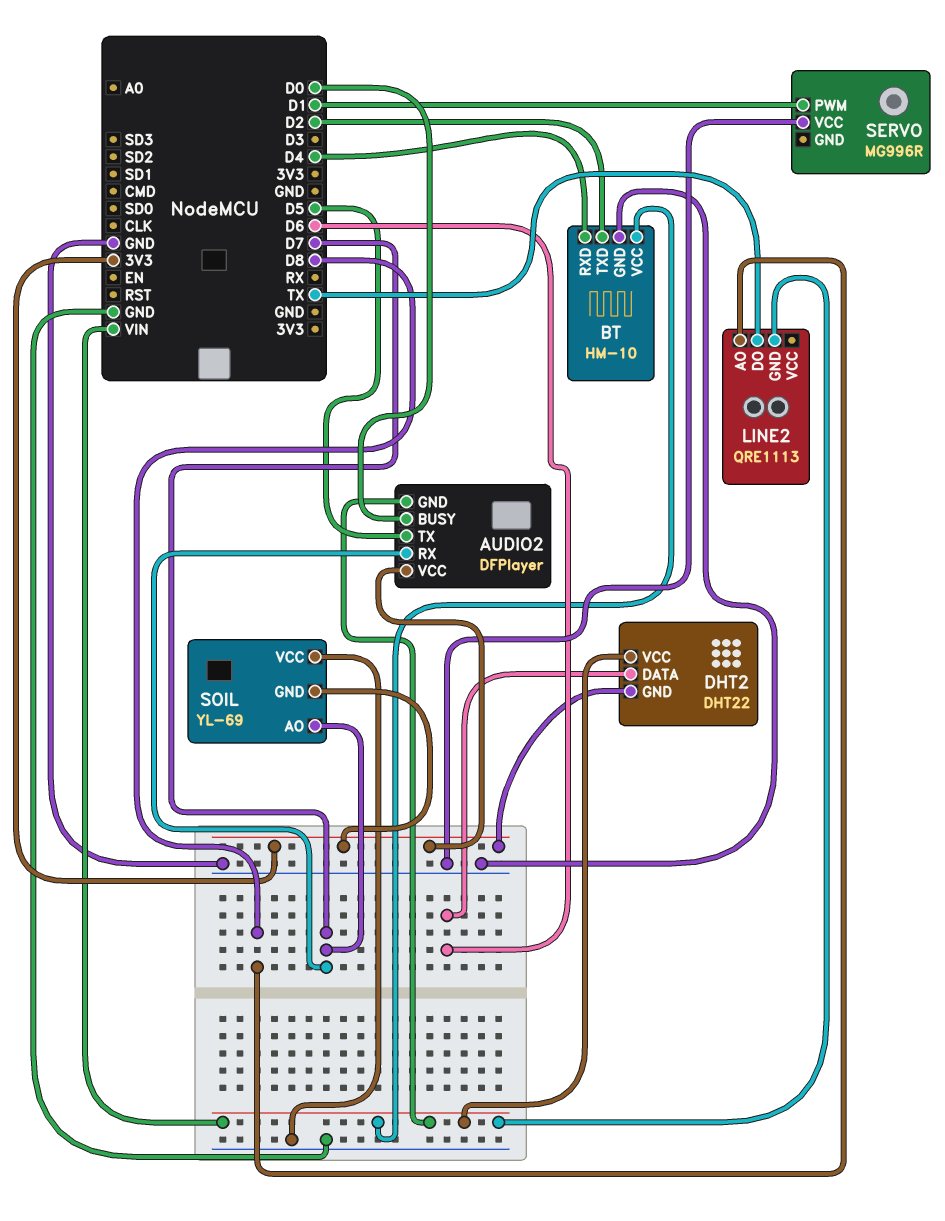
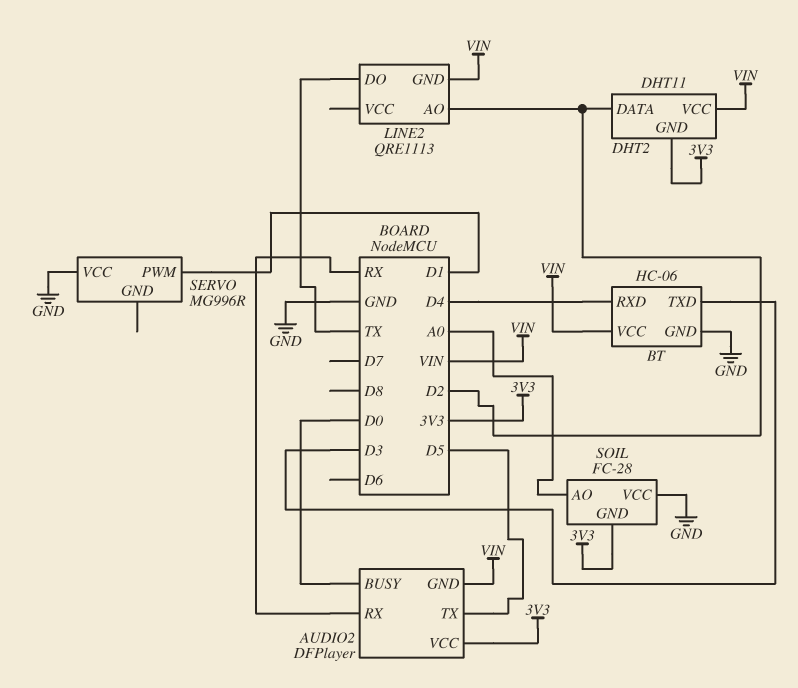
AUDIO2 pin RX: D7 -> RX
BT: HM-10 -> HC-06
BT pin TXD: D2 -> D3
DHT2: DHT22 -> DHT11
DHT2 pin DATA: D6 -> D2
LINE2 pin AO: D8 -> D2
SOIL: YL-69 -> FC-28
SOIL pin AO: D7 -> A0

